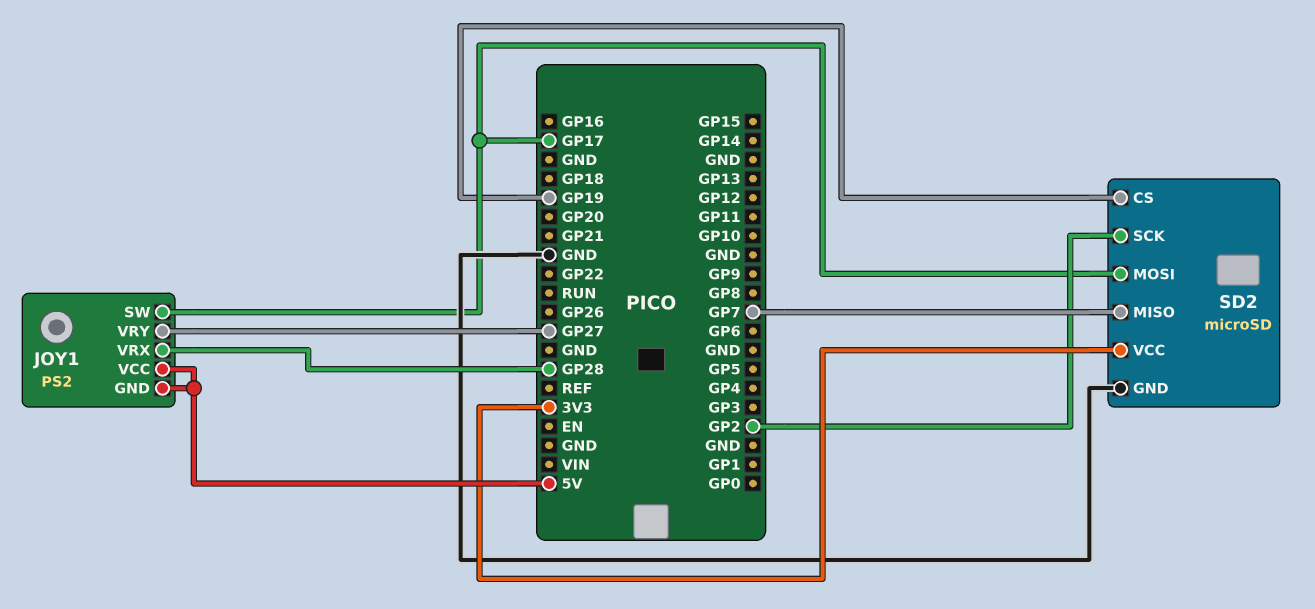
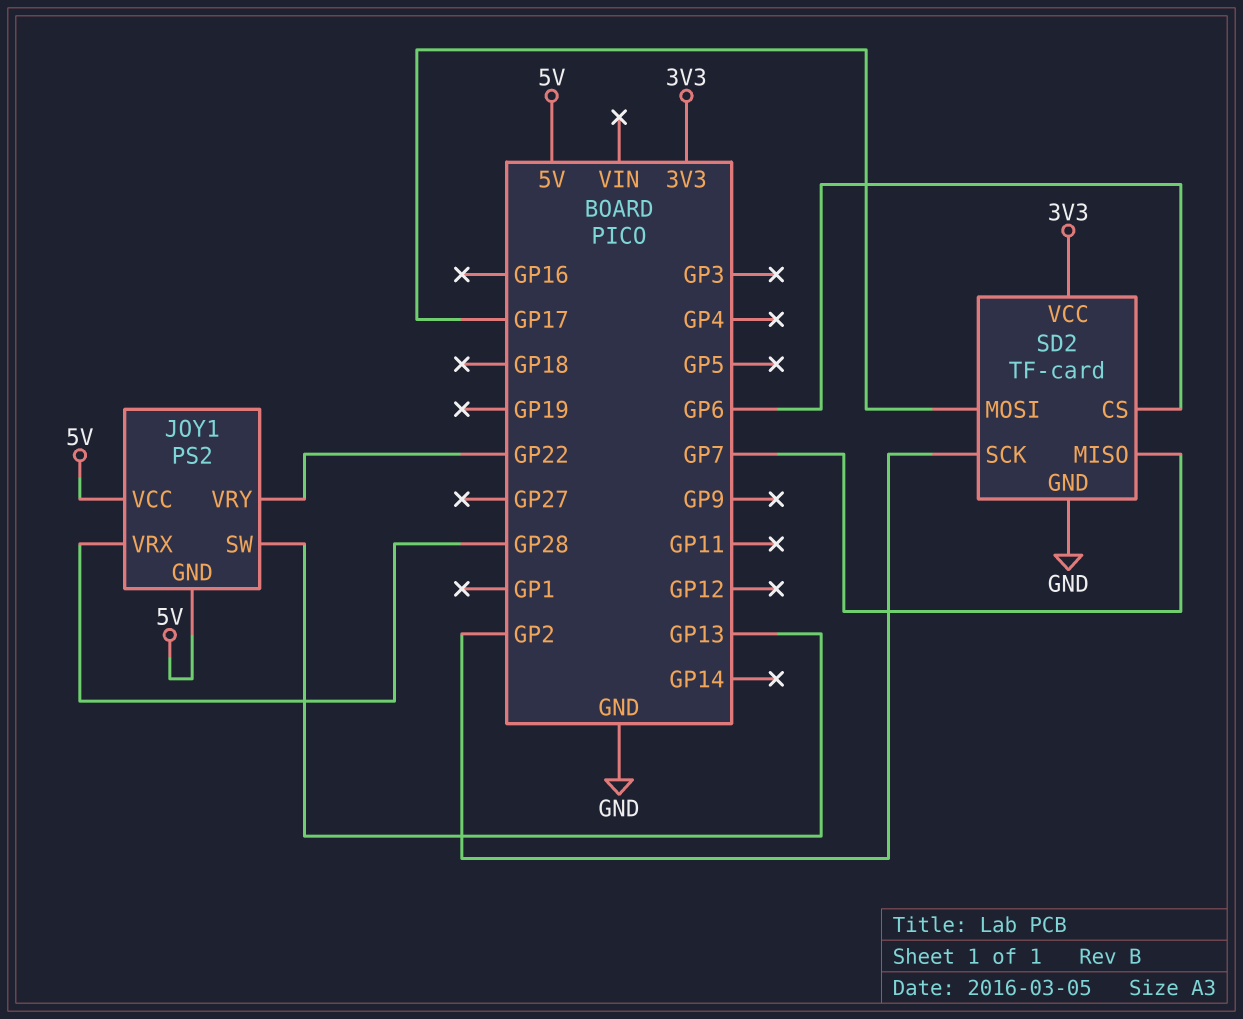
JOY1 pin SW: GP17 -> GP13
JOY1 pin VRY: GP27 -> GP22
SD2: microSD -> TF-card
SD2 pin CS: GP19 -> GP6

